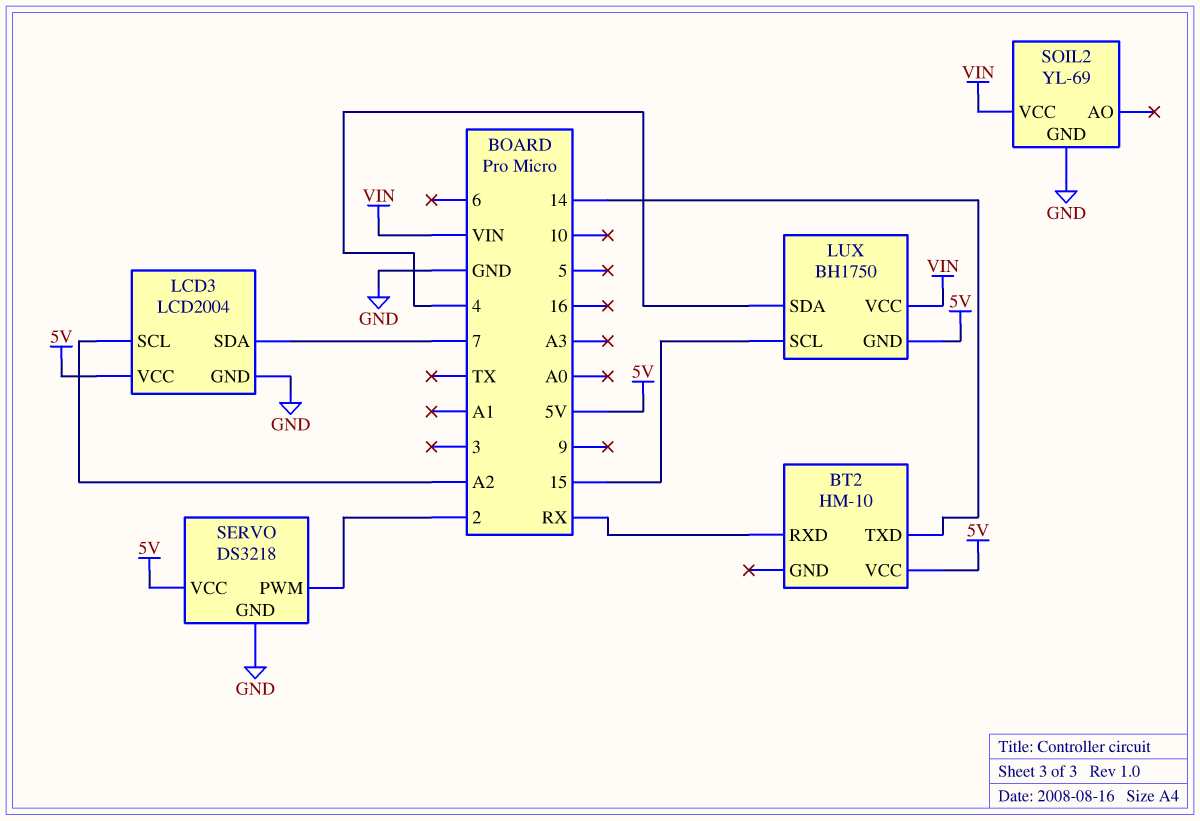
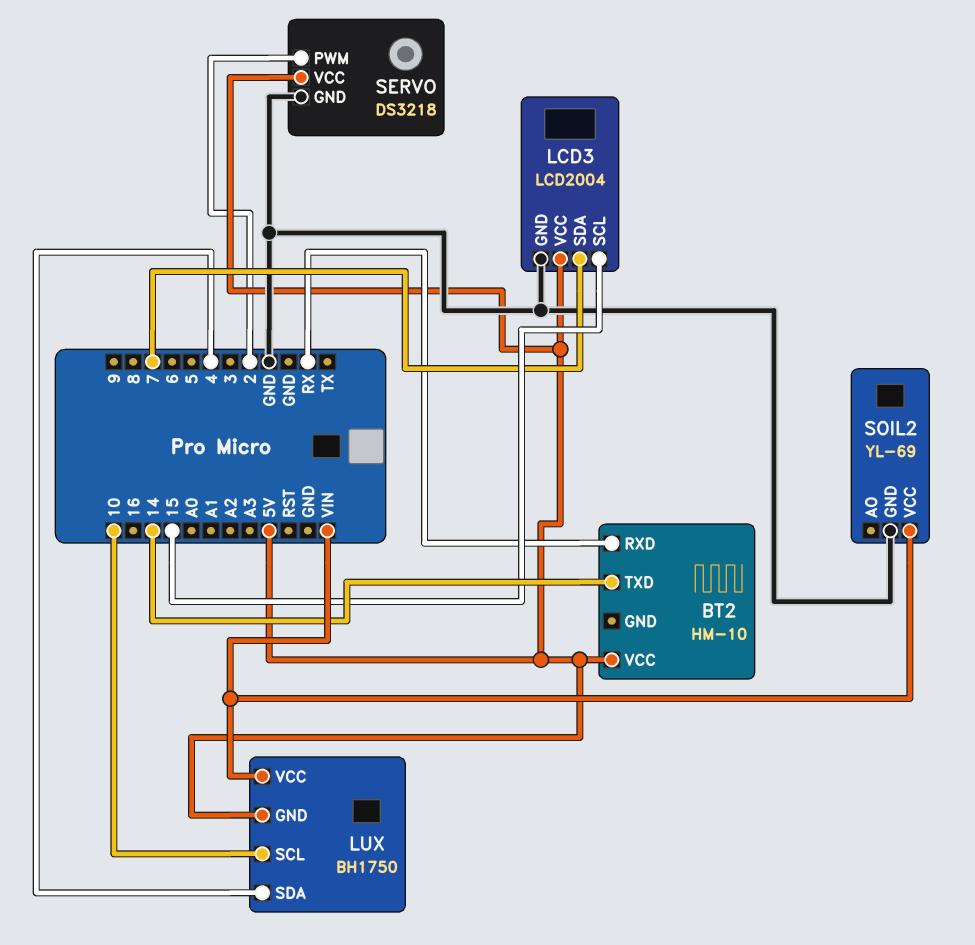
LCD3 pin SCL: A2 -> 15
LUX pin SCL: 15 -> 10

